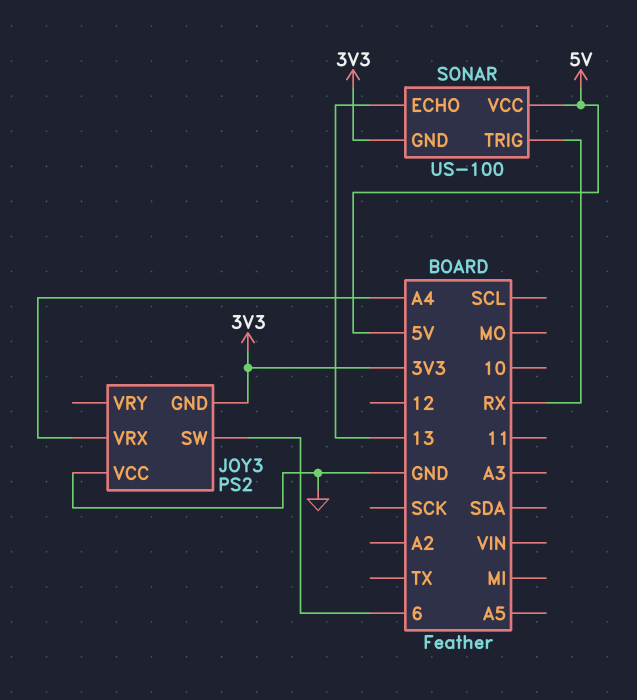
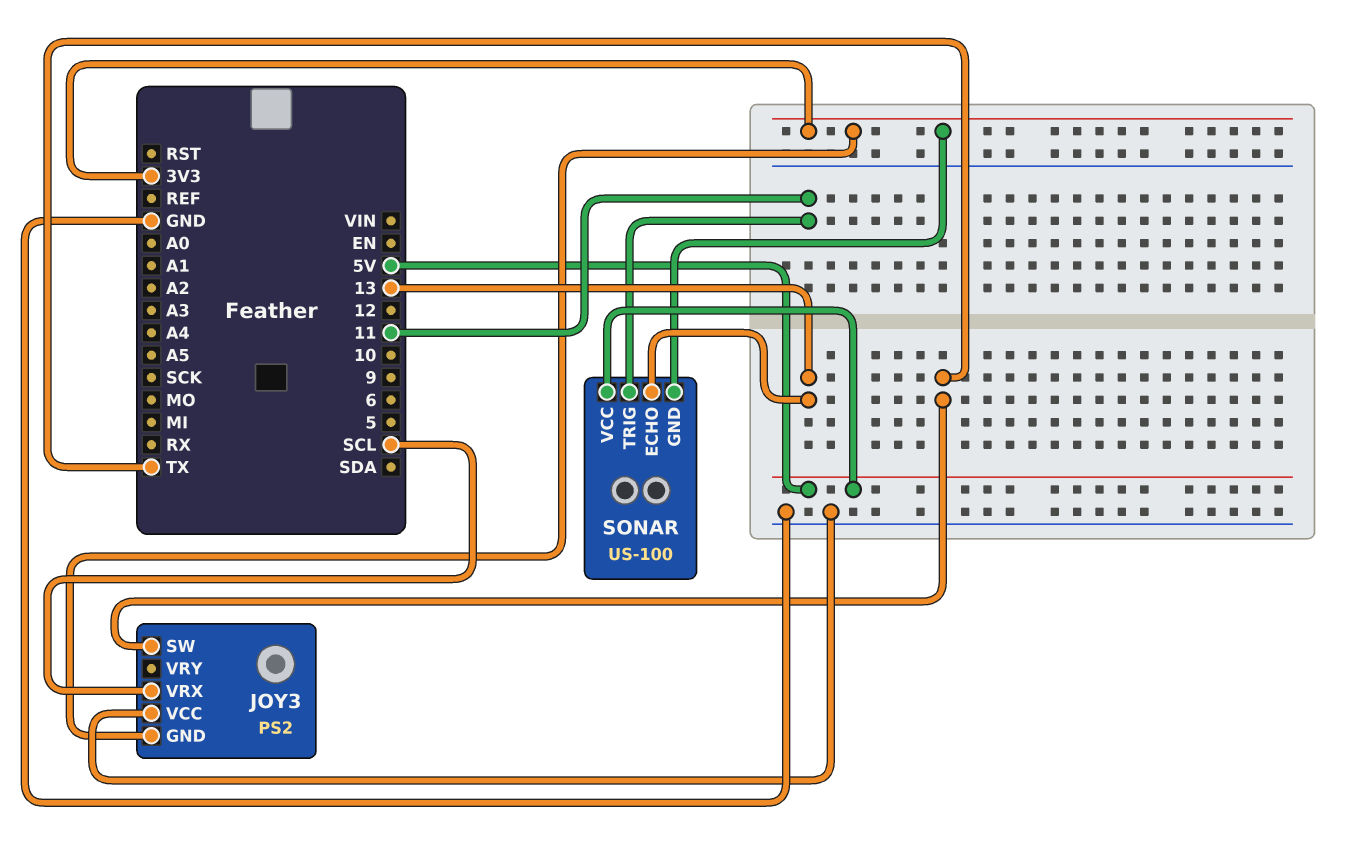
JOY3 pin SW: 6 -> TX
JOY3 pin VRX: A4 -> SCL
SONAR pin TRIG: RX -> 11

